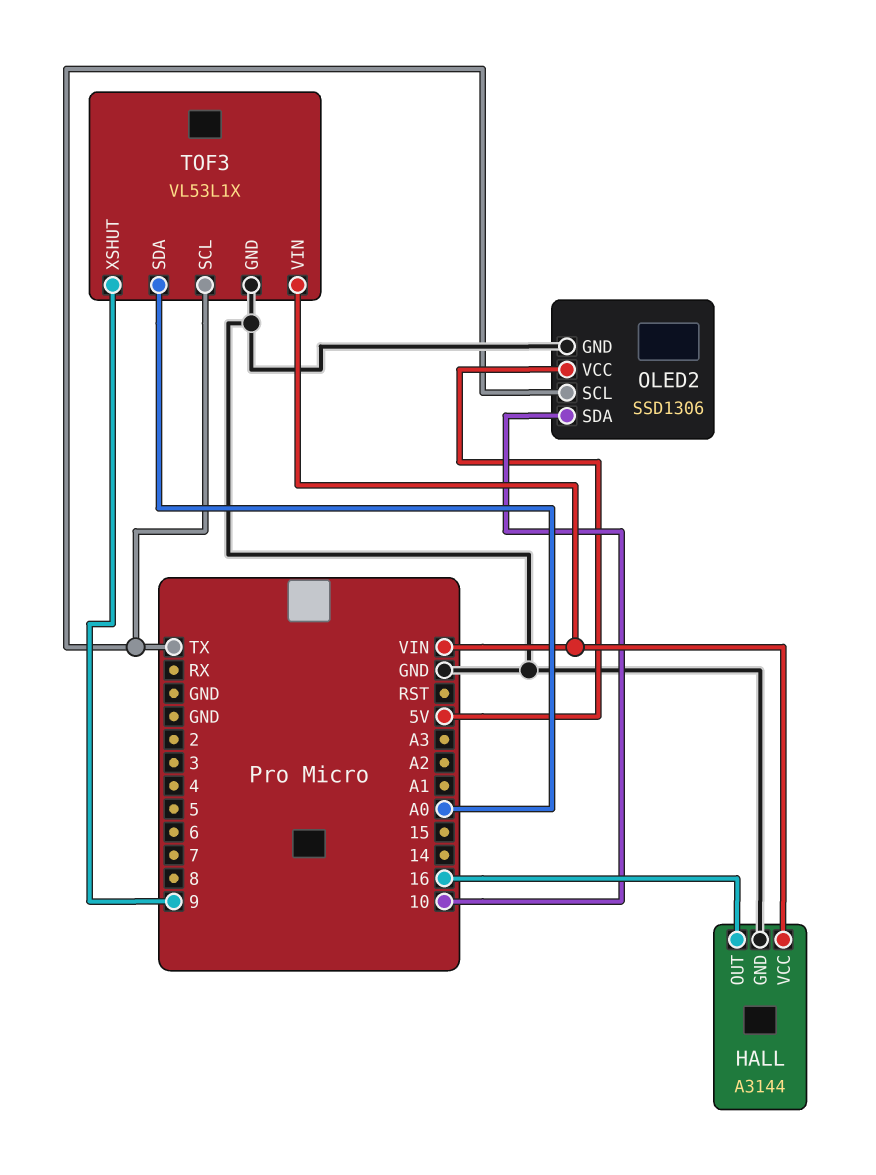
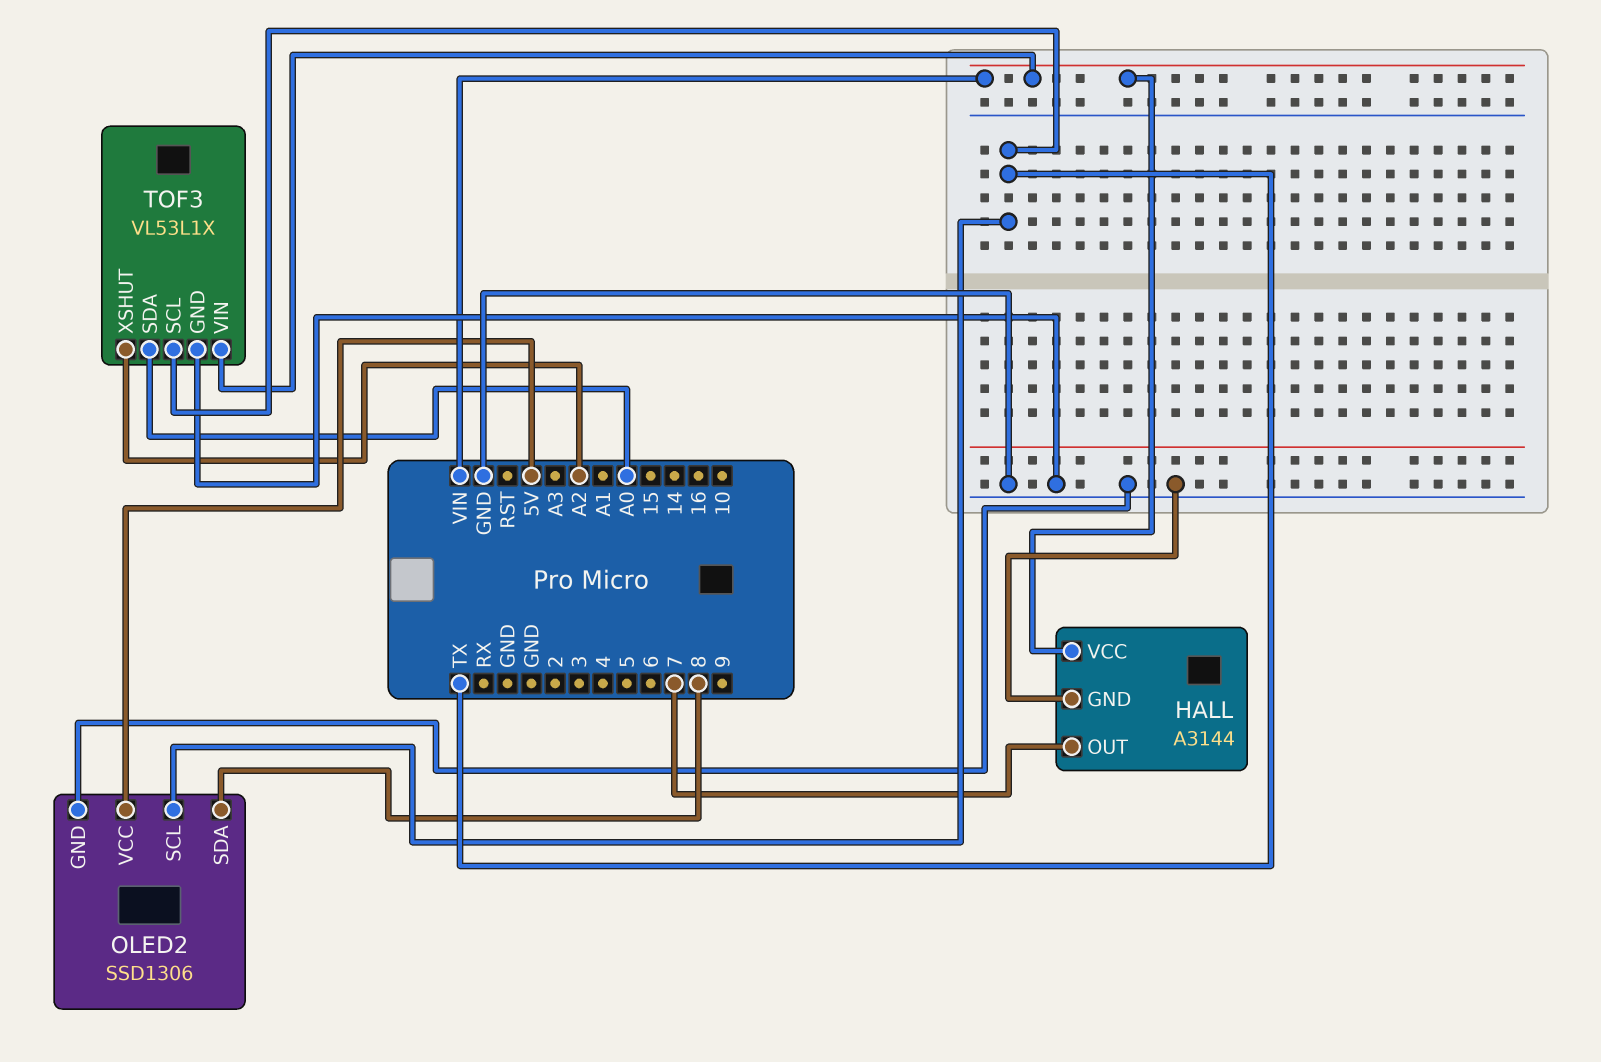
HALL pin OUT: 16 -> 7
OLED2 pin SDA: 10 -> 8
TOF3 pin XSHUT: 9 -> A2

